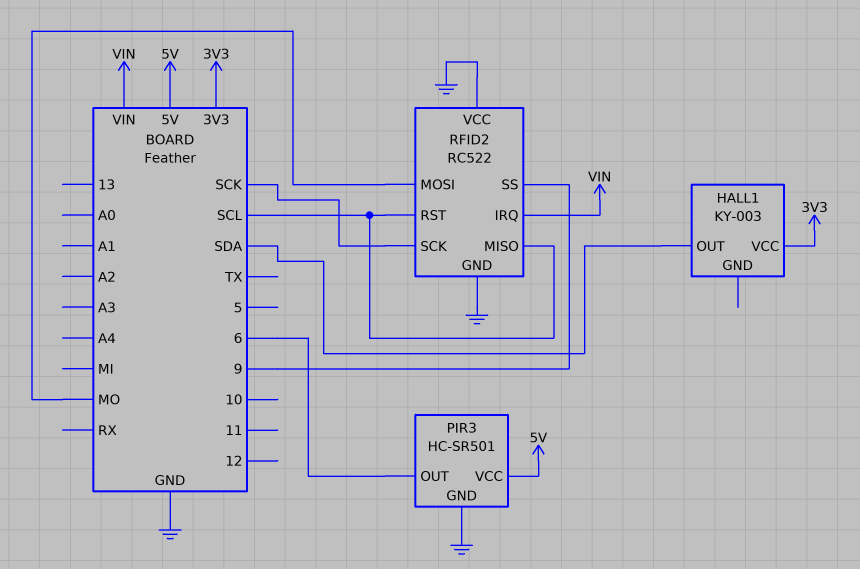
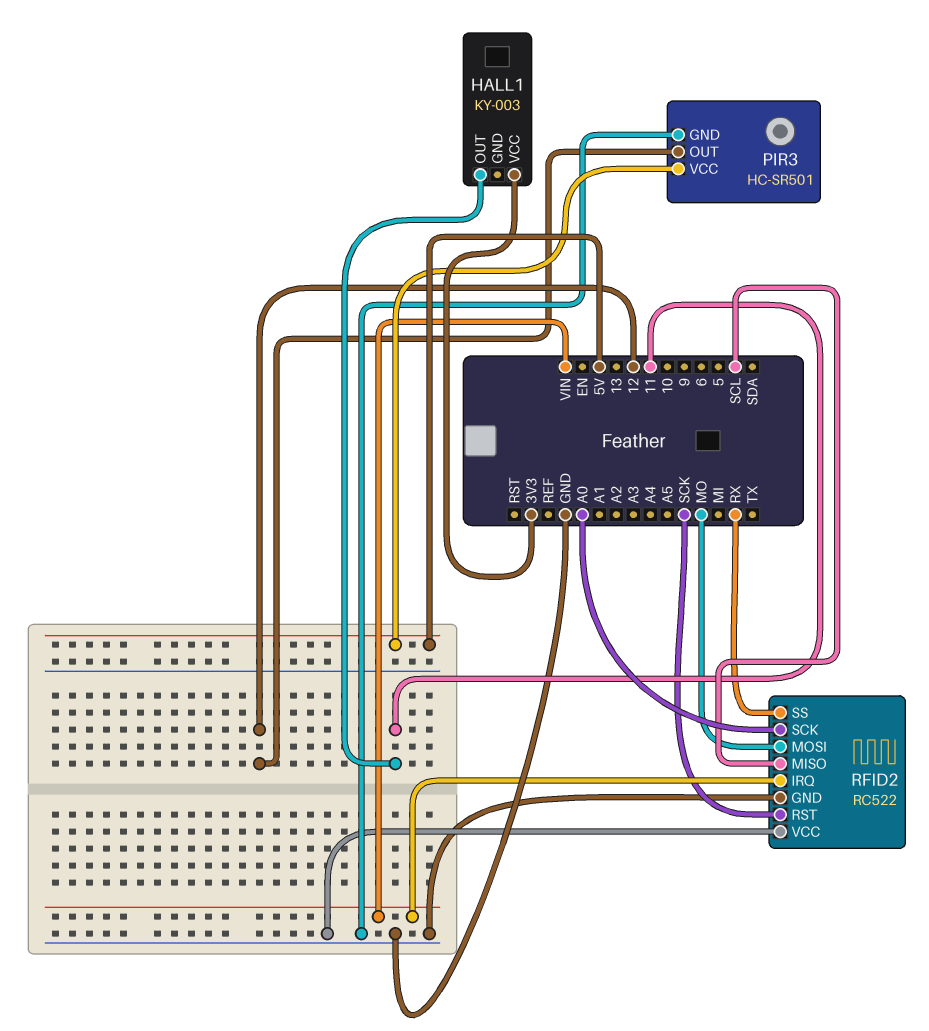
HALL1 pin OUT: SDA -> 11
PIR3 pin OUT: 6 -> 12
RFID2 pin RST: SCL -> SCK
RFID2 pin SCK: SCK -> A0
RFID2 pin SS: 9 -> RX

